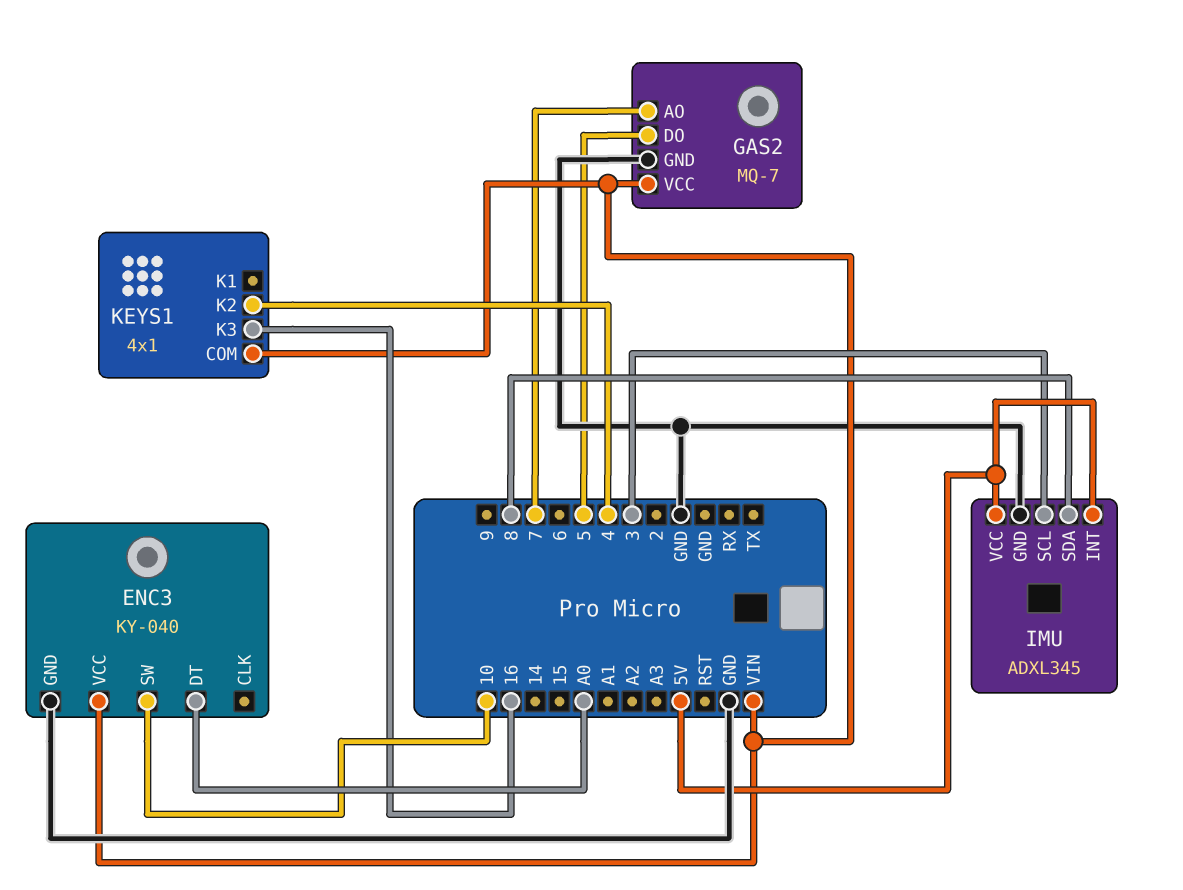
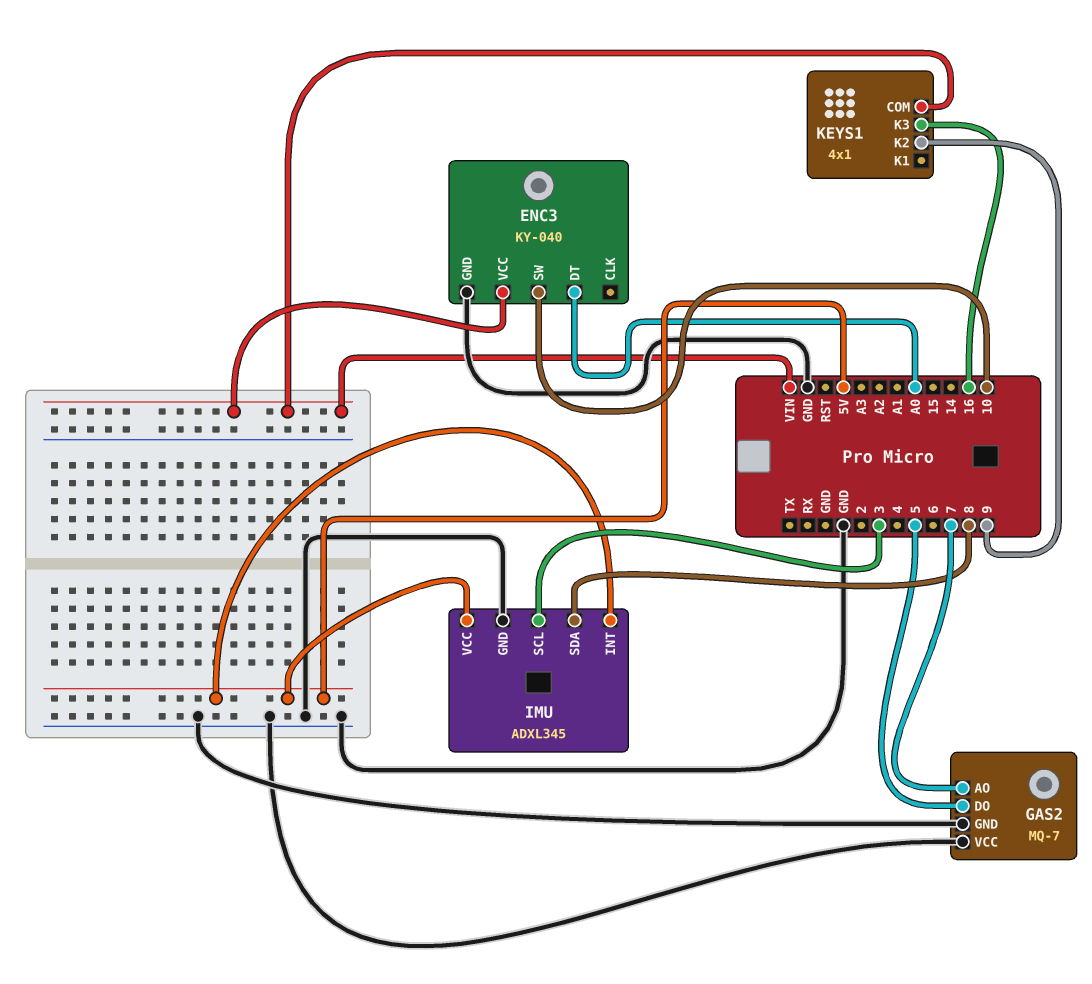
GAS2 pin VCC: VIN -> GND
KEYS1 pin K2: 4 -> 9

